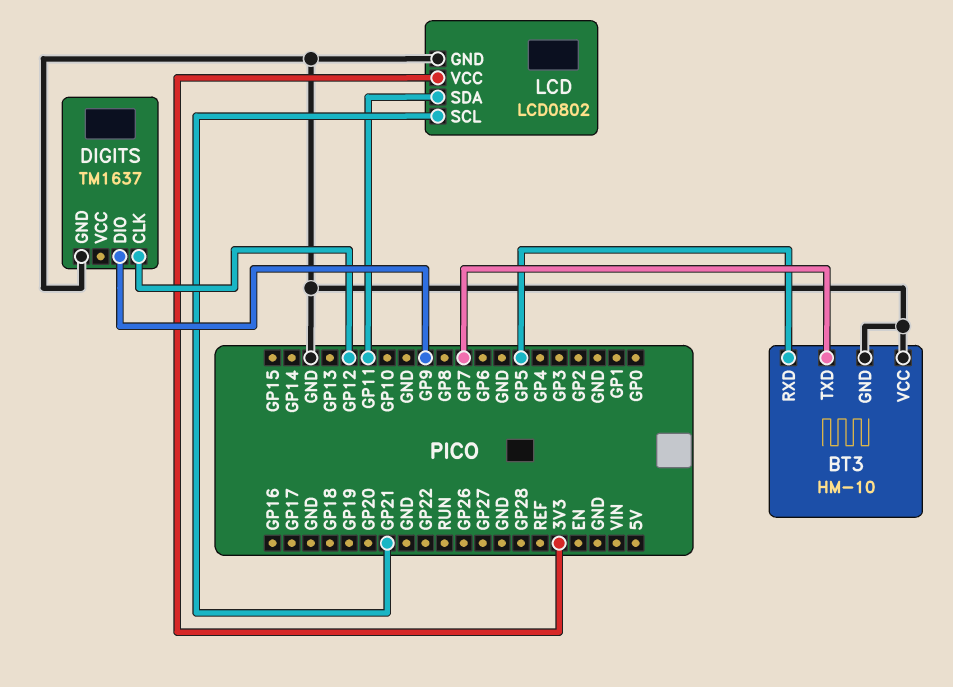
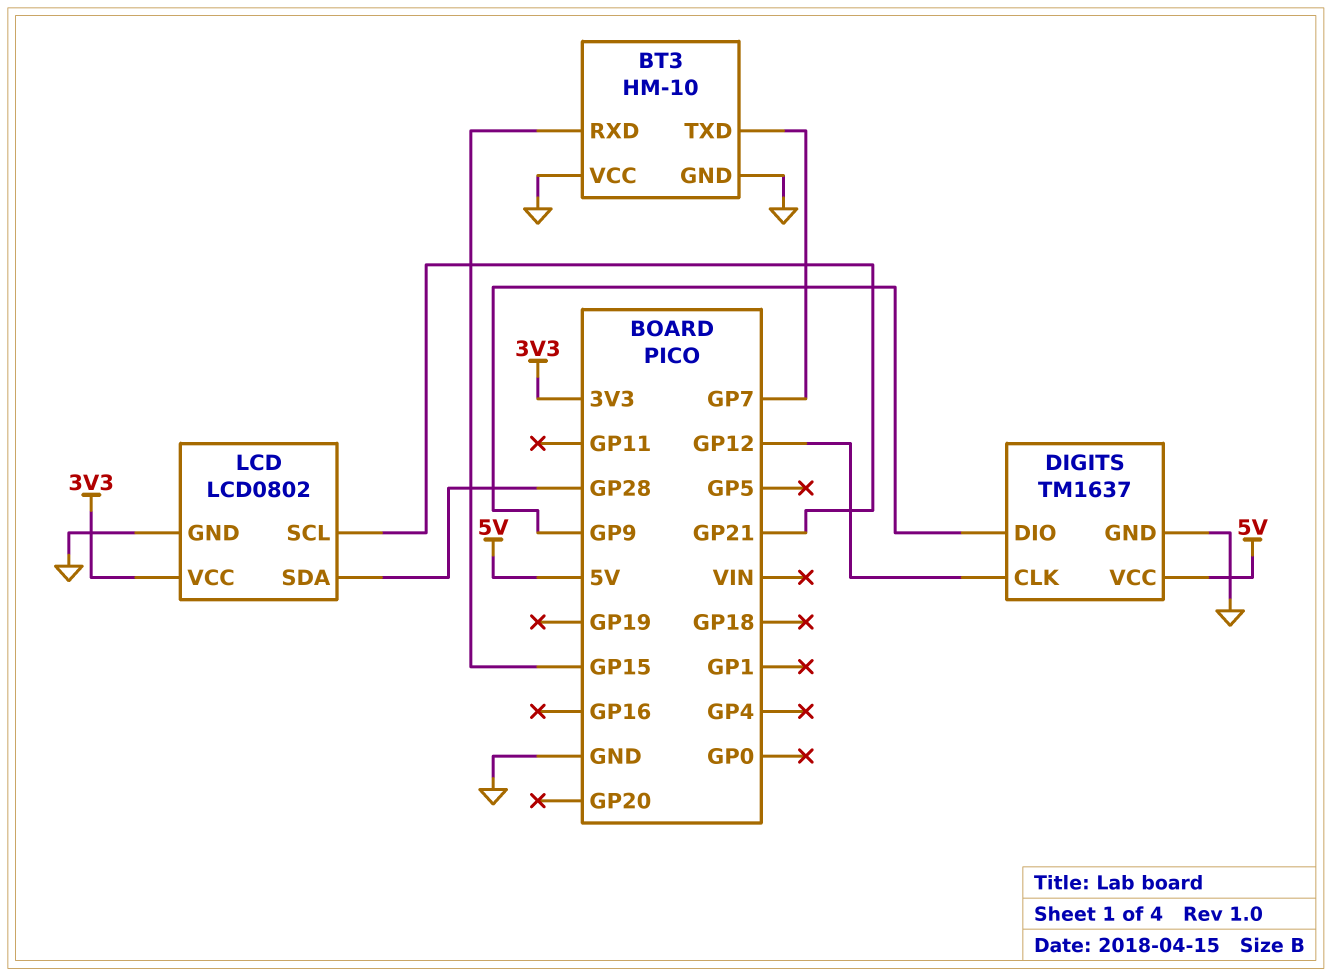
BT3 pin RXD: GP5 -> GP15
DIGITS pin VCC: none -> 5V
LCD pin SDA: GP11 -> GP28

